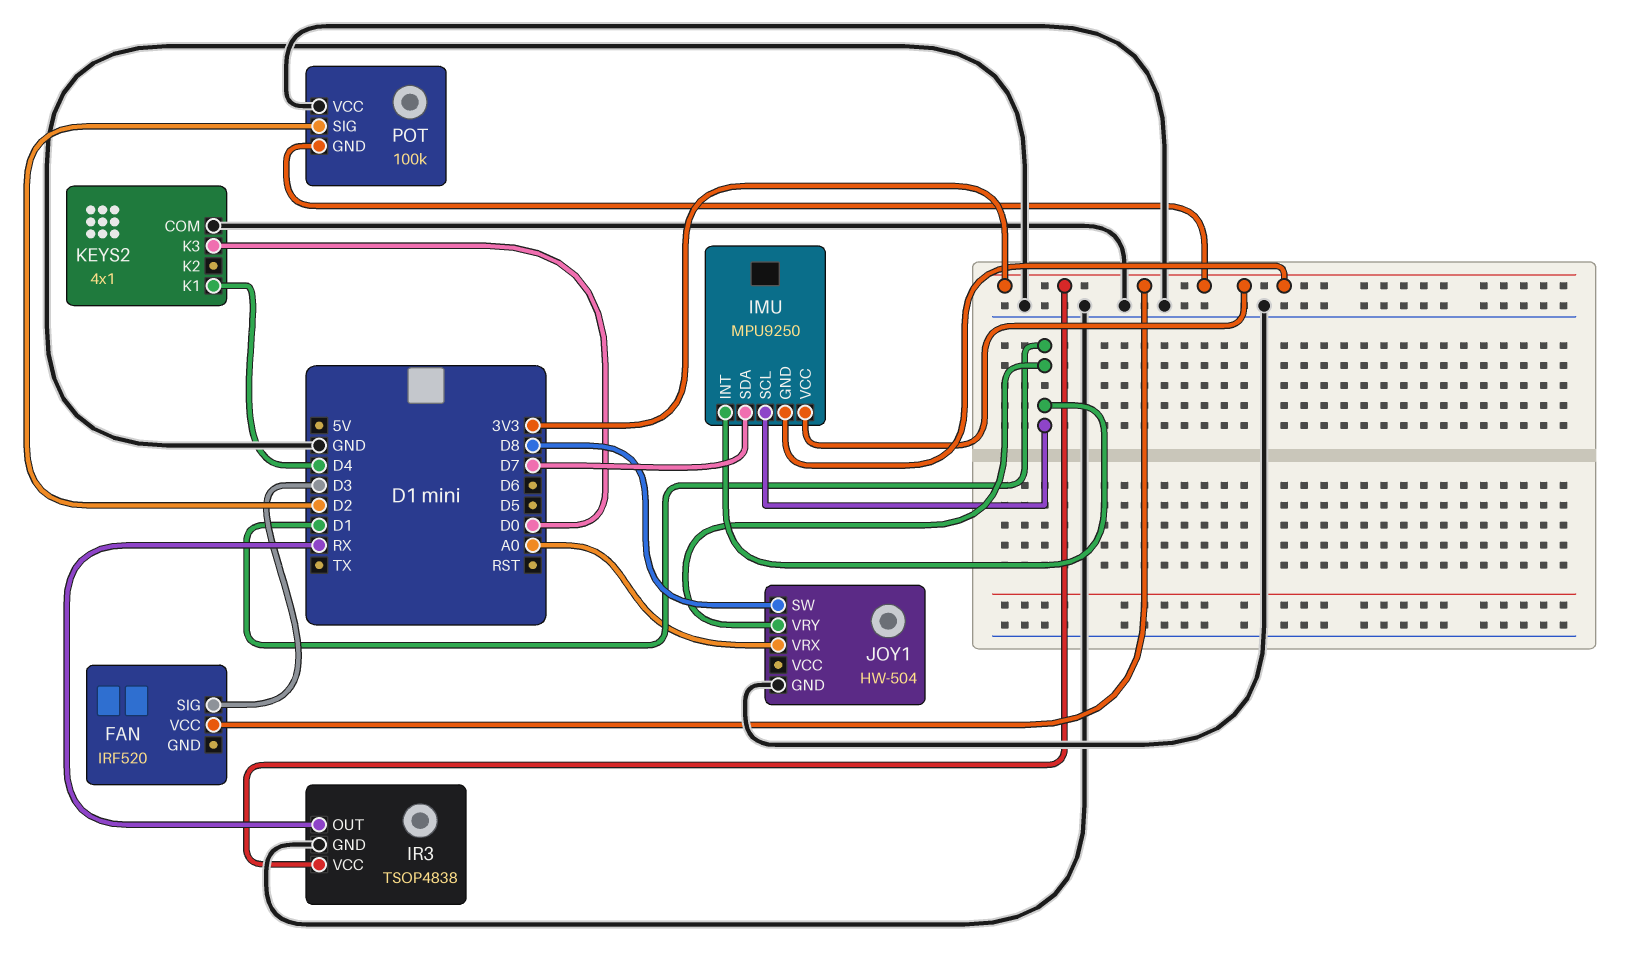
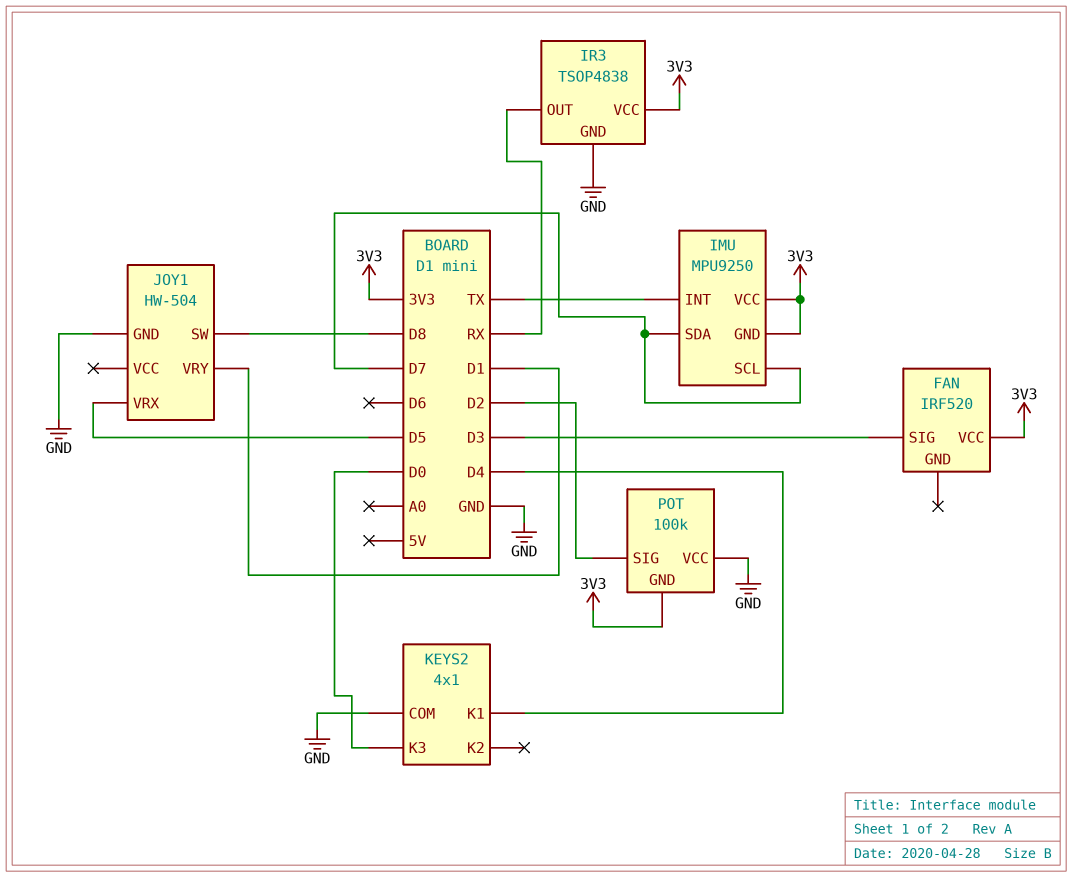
IMU pin INT: D1 -> TX
IMU pin SCL: D1 -> D7
JOY1 pin VRX: A0 -> D5

